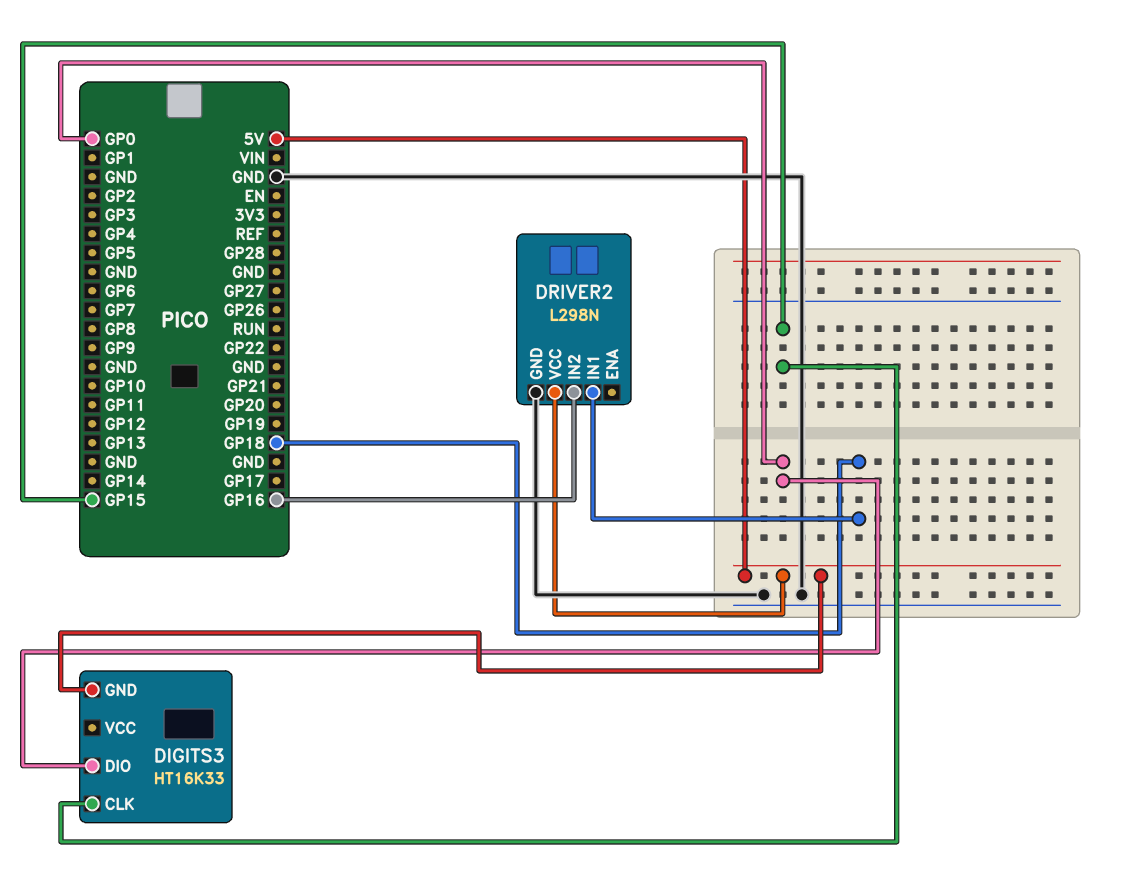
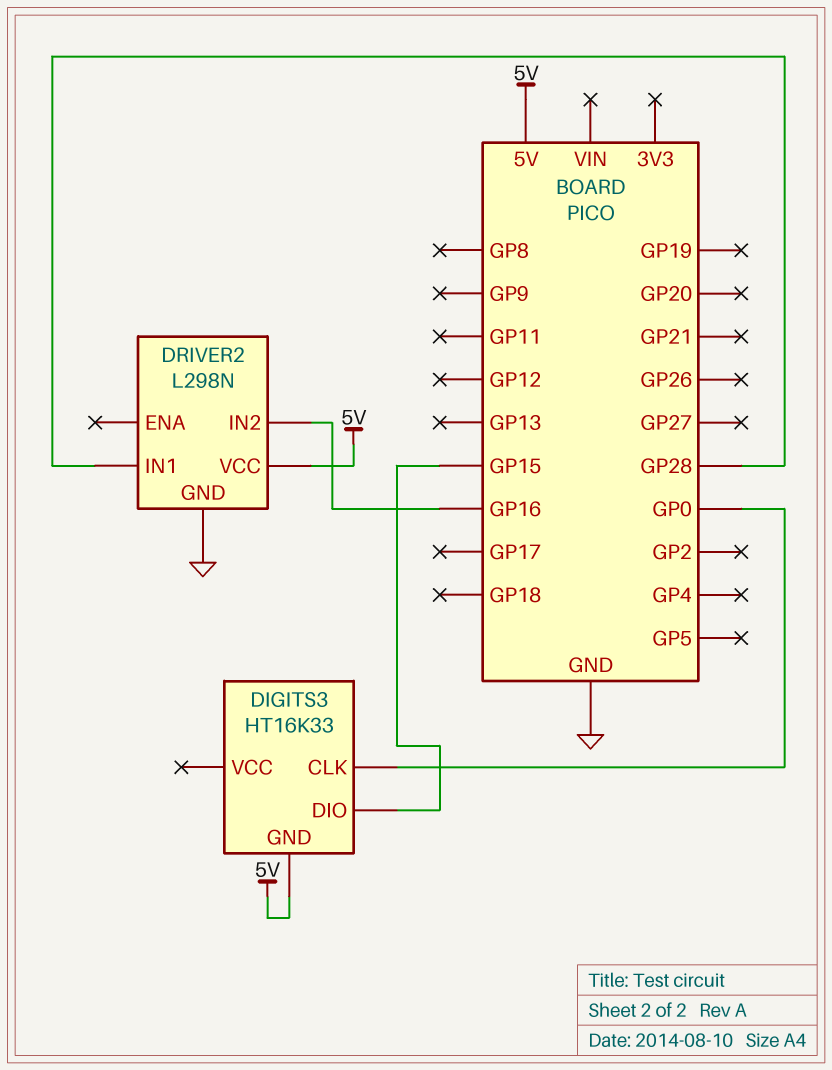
DIGITS3 pin CLK: GP15 -> GP0
DIGITS3 pin DIO: GP0 -> GP15
DRIVER2 pin IN1: GP18 -> GP28

